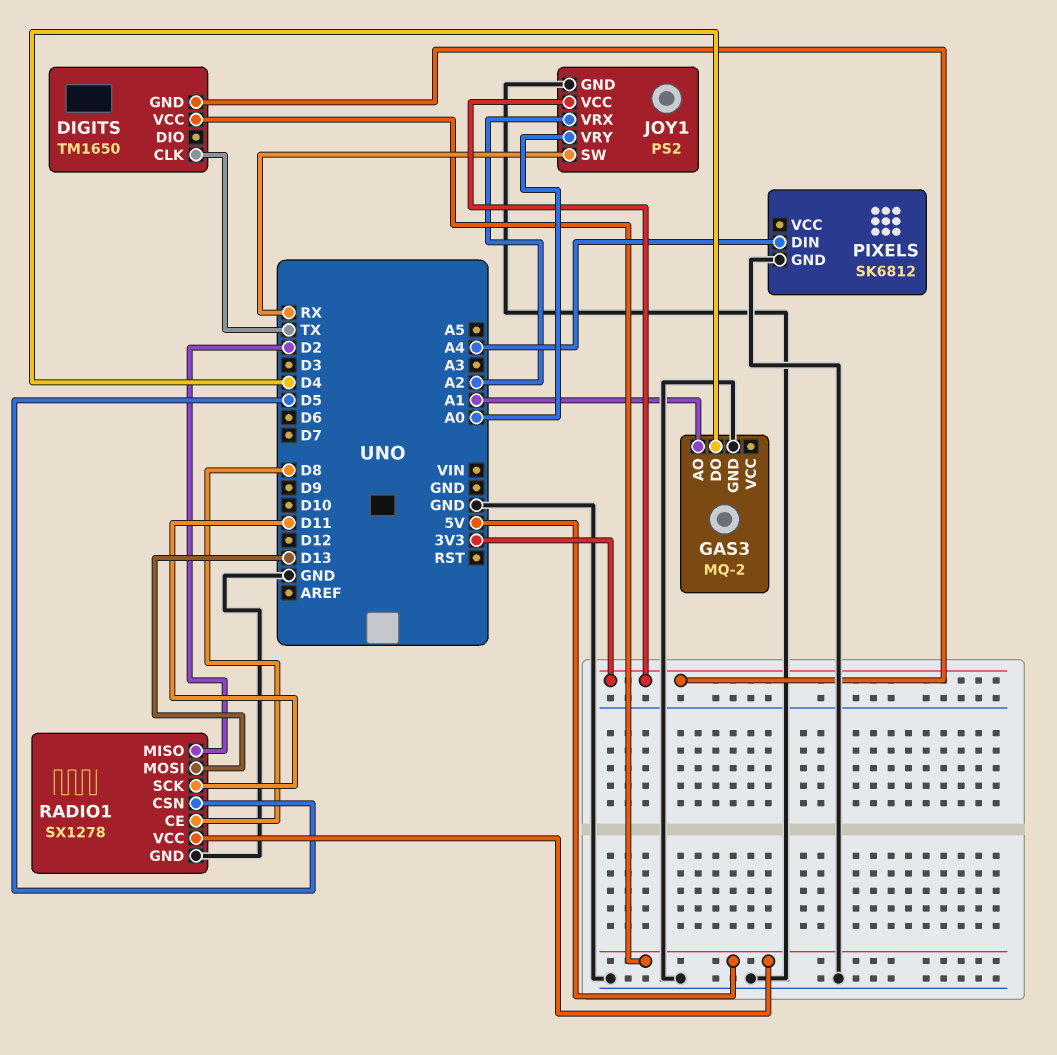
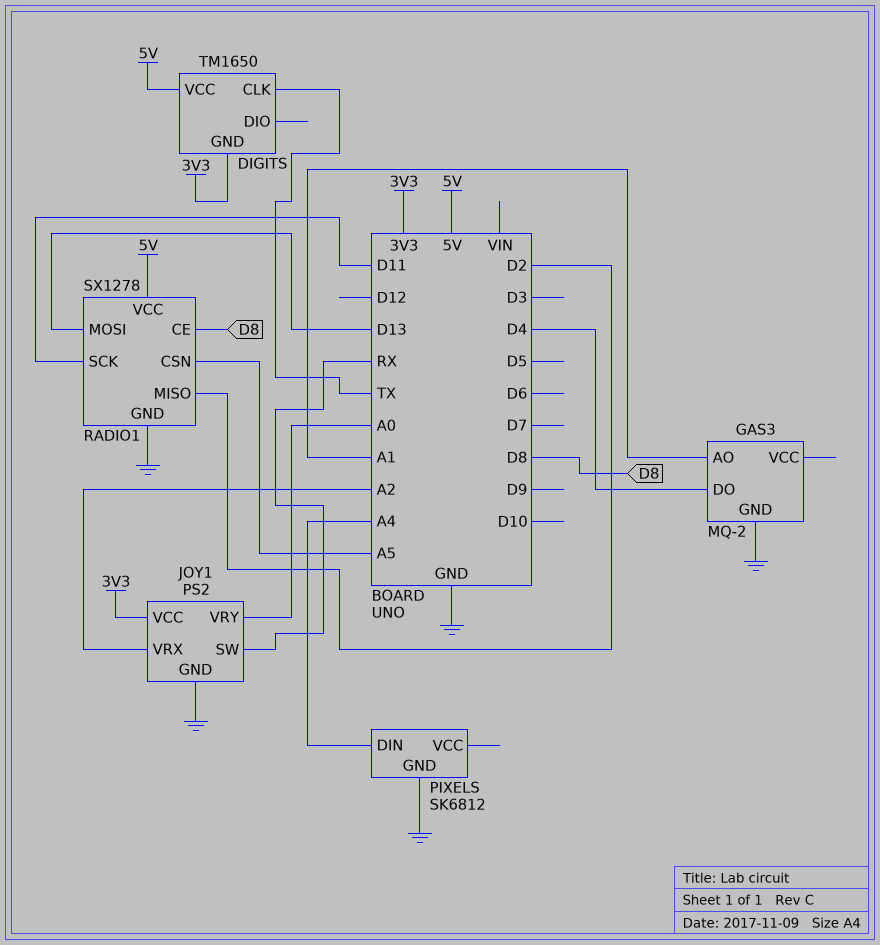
RADIO1 pin CSN: D5 -> A5

